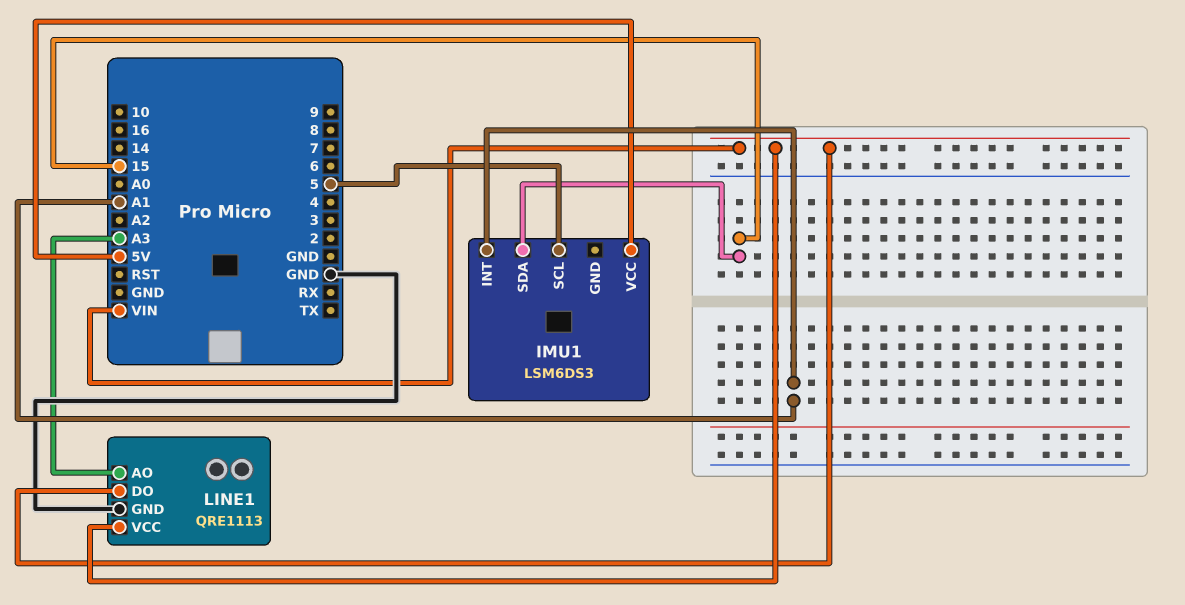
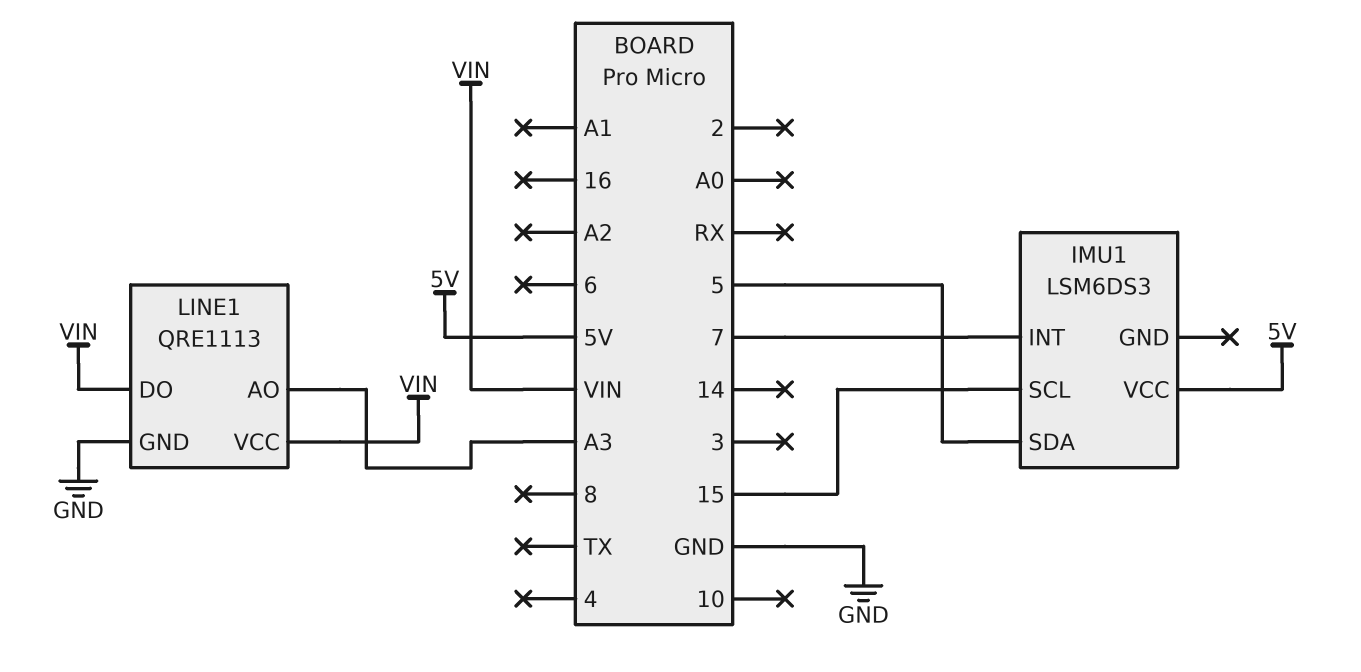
IMU1 pin INT: A1 -> 7
IMU1 pin SCL: 5 -> 15
IMU1 pin SDA: 15 -> 5

